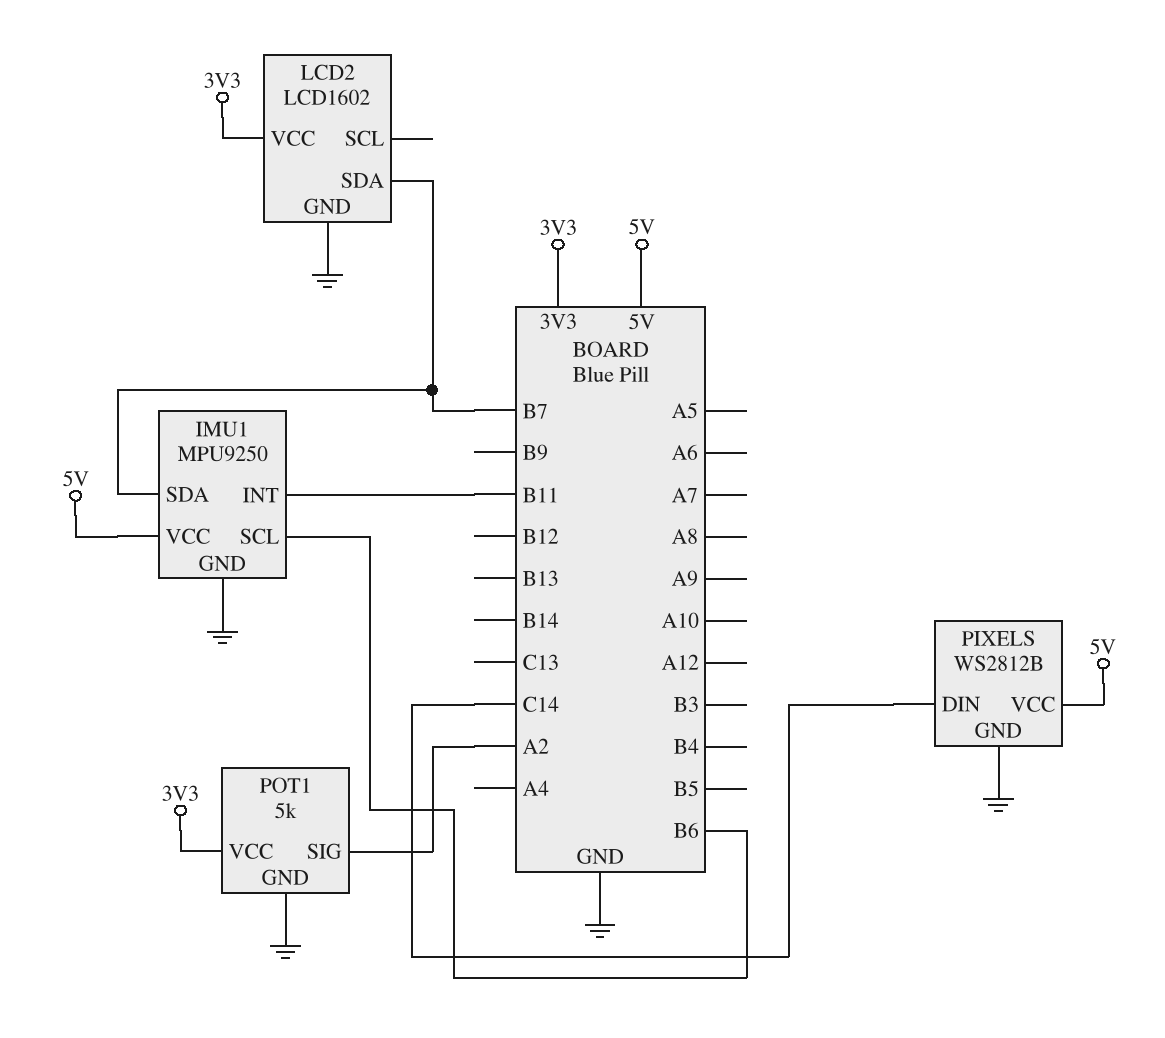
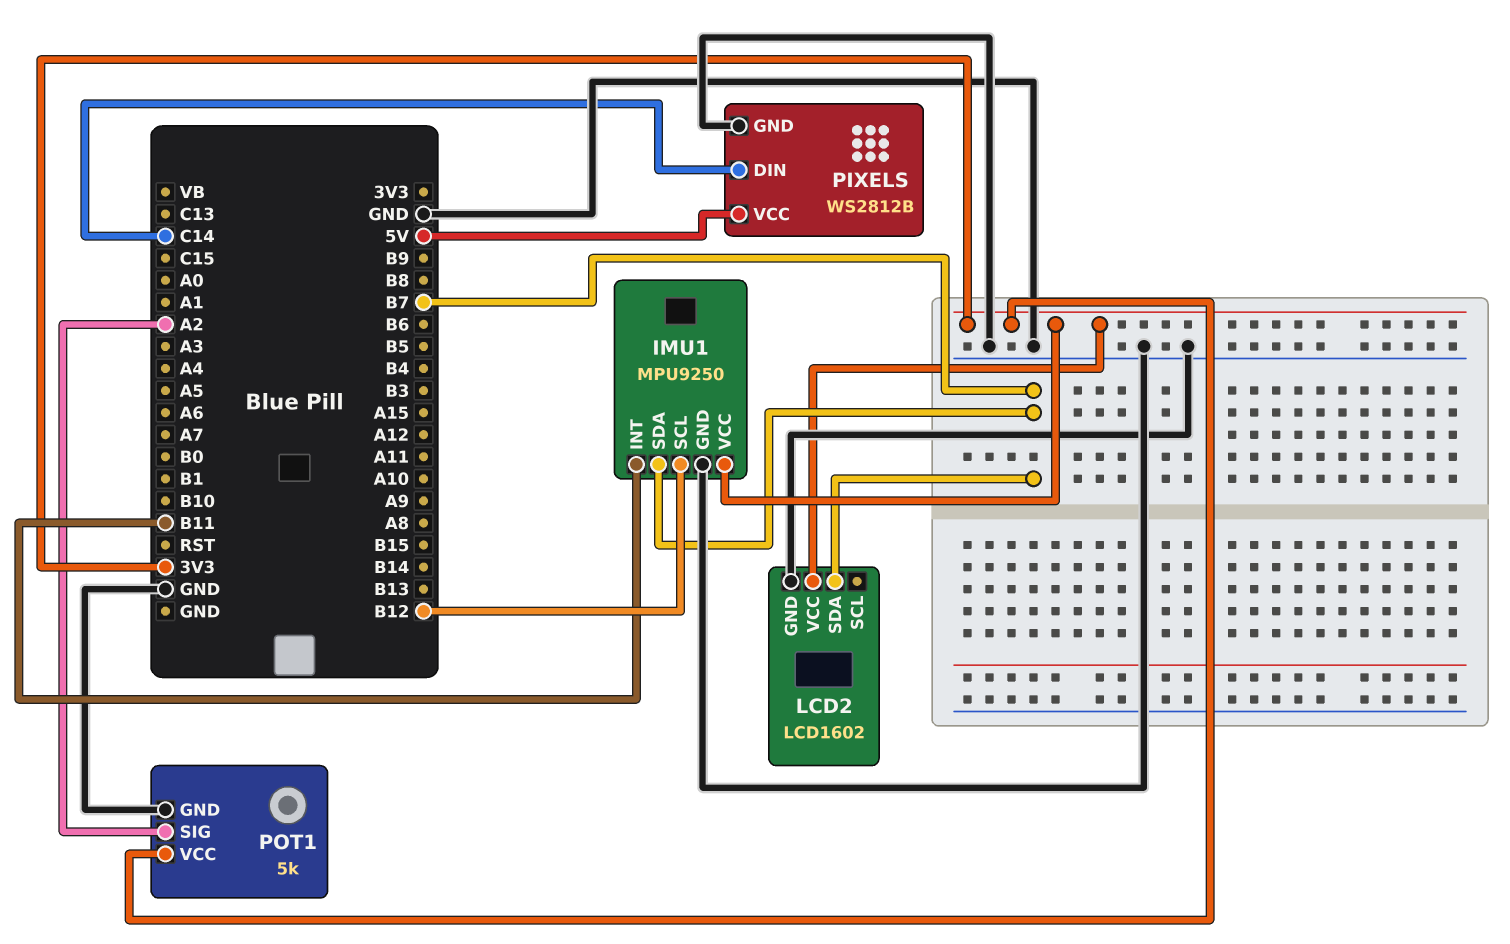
IMU1 pin SCL: B6 -> B12
IMU1 pin VCC: 5V -> 3V3

